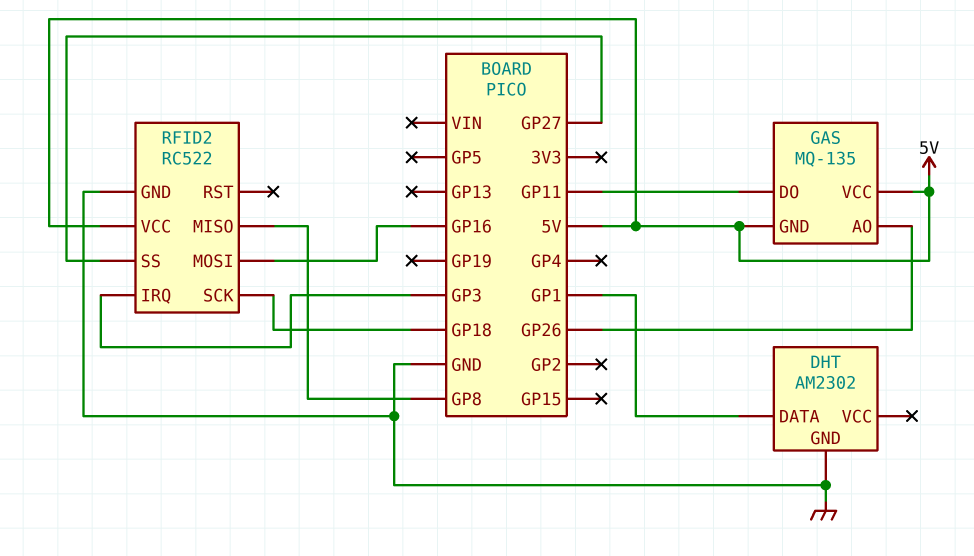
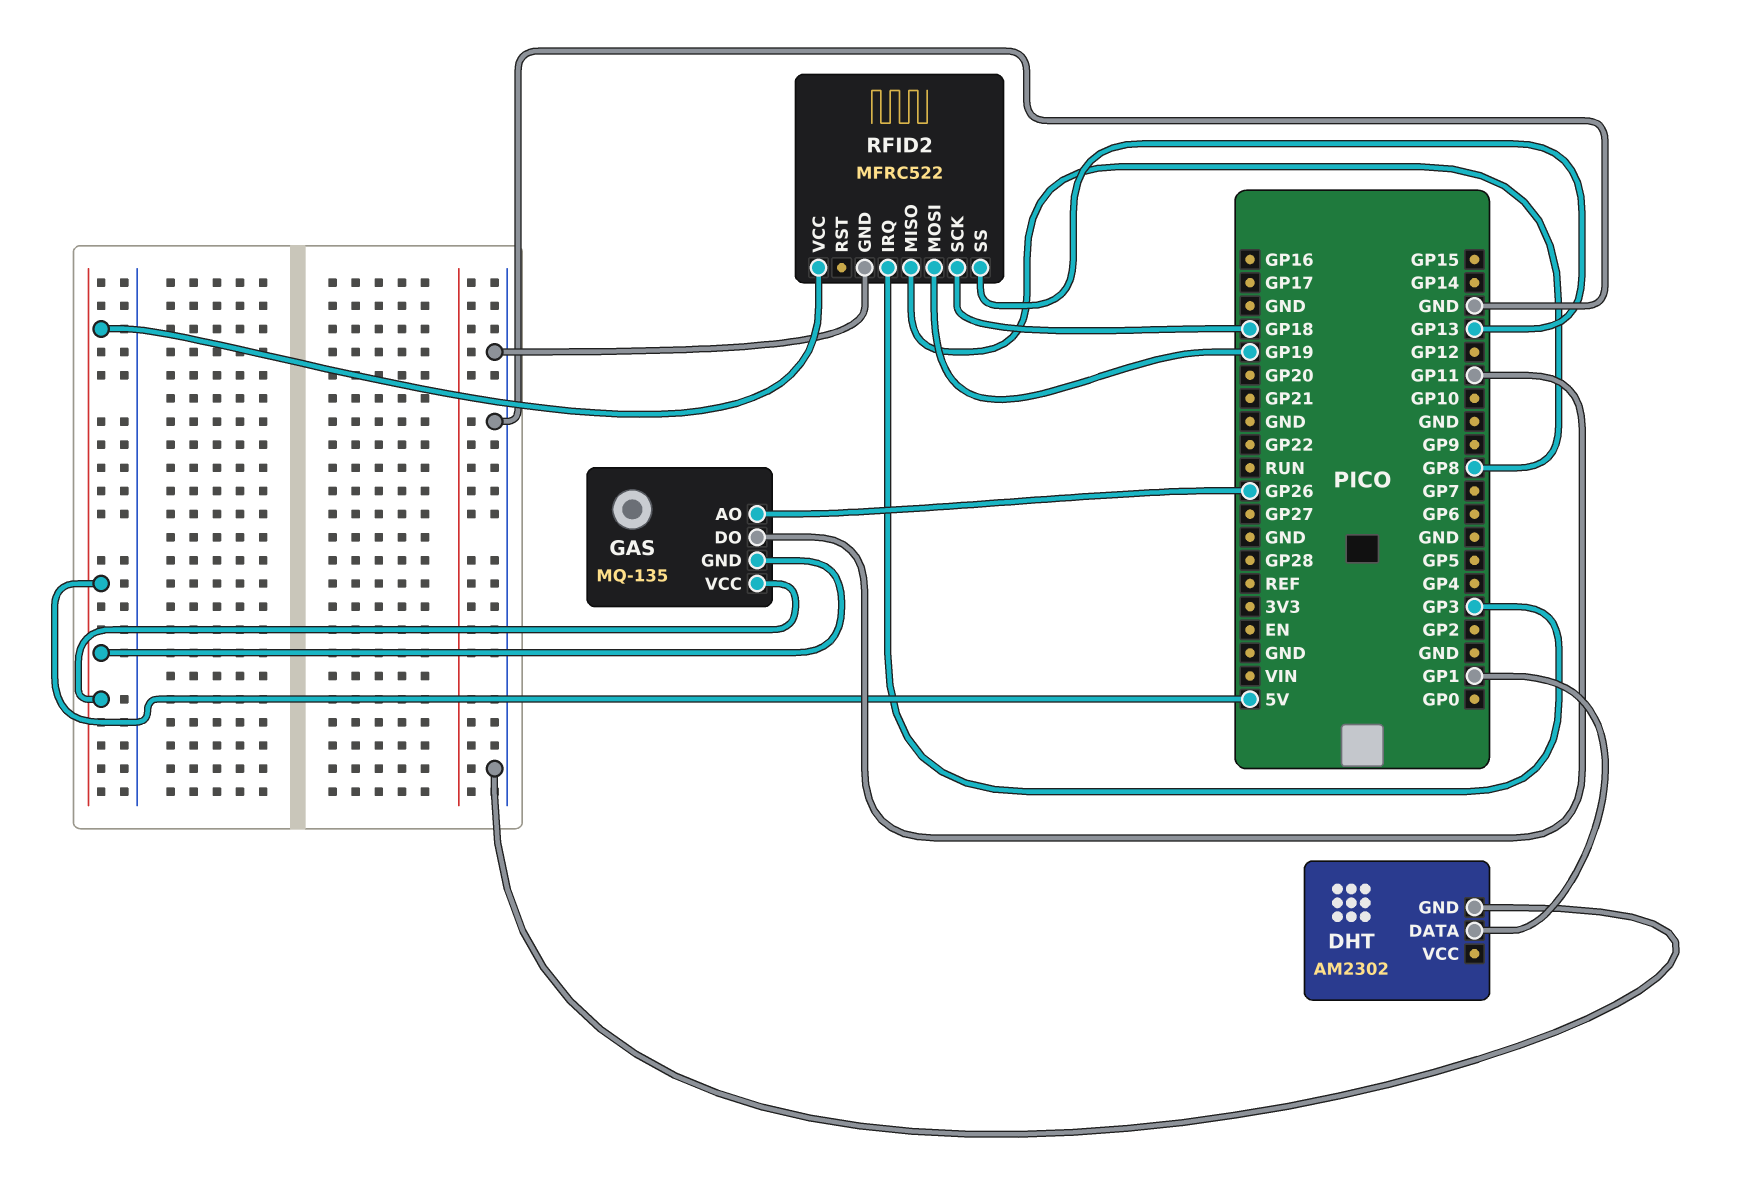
RFID2: RC522 -> MFRC522
RFID2 pin MOSI: GP16 -> GP19
RFID2 pin SS: GP27 -> GP13

